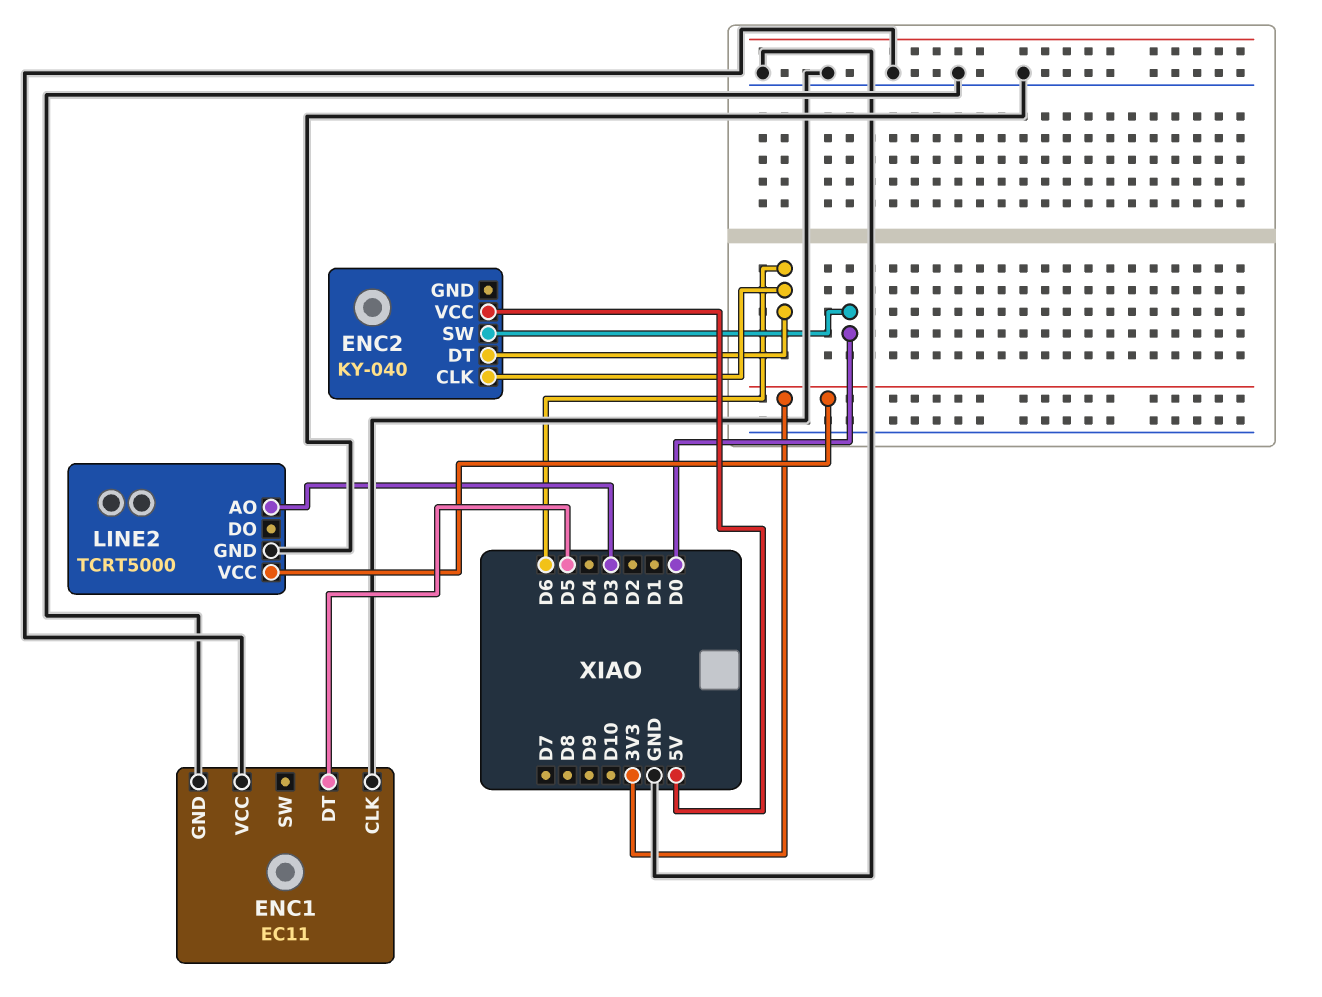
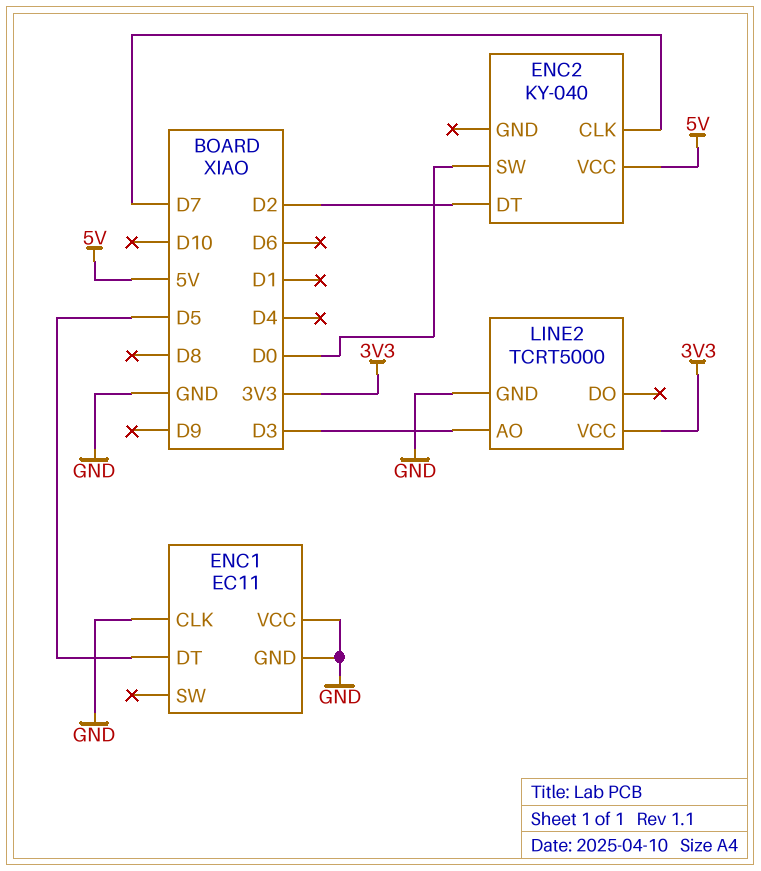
ENC2 pin CLK: D6 -> D7
ENC2 pin DT: D6 -> D2

